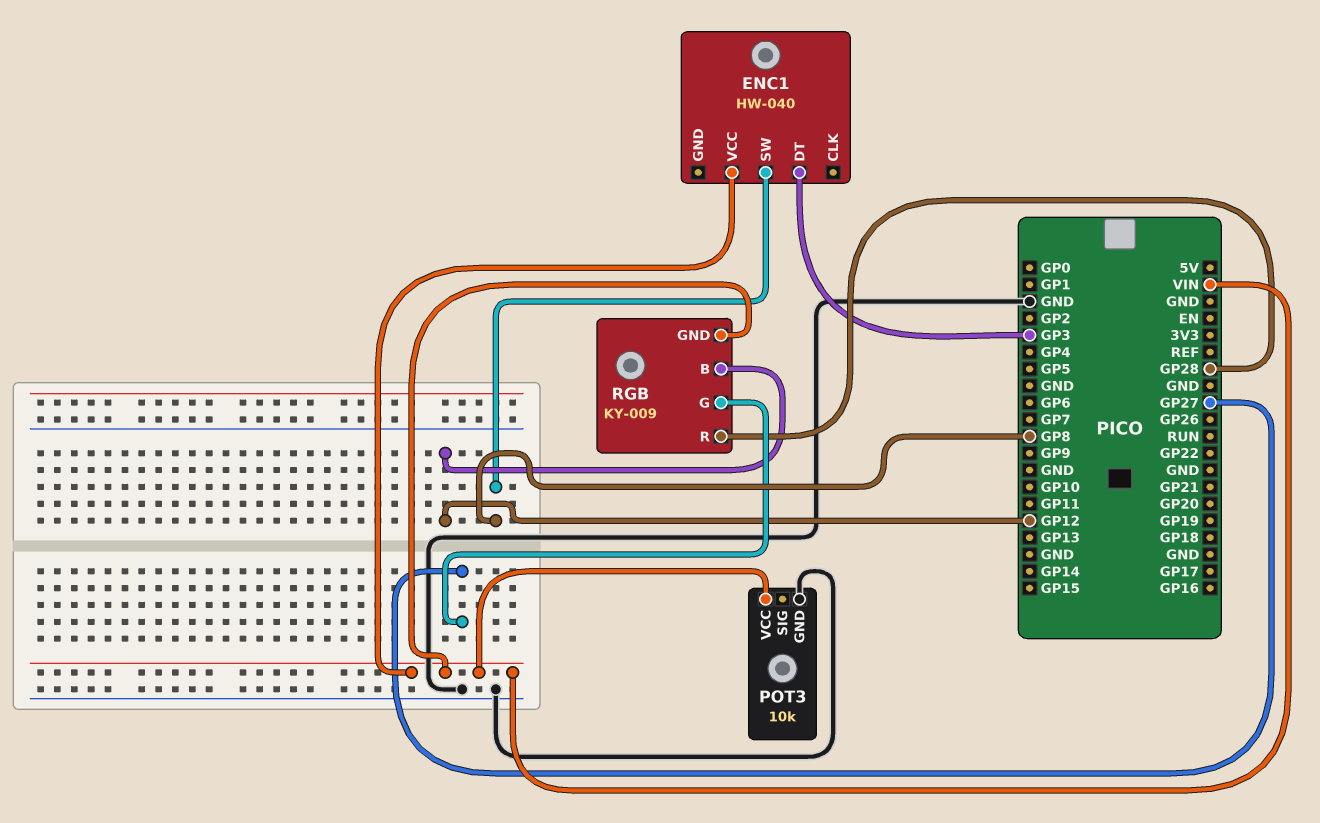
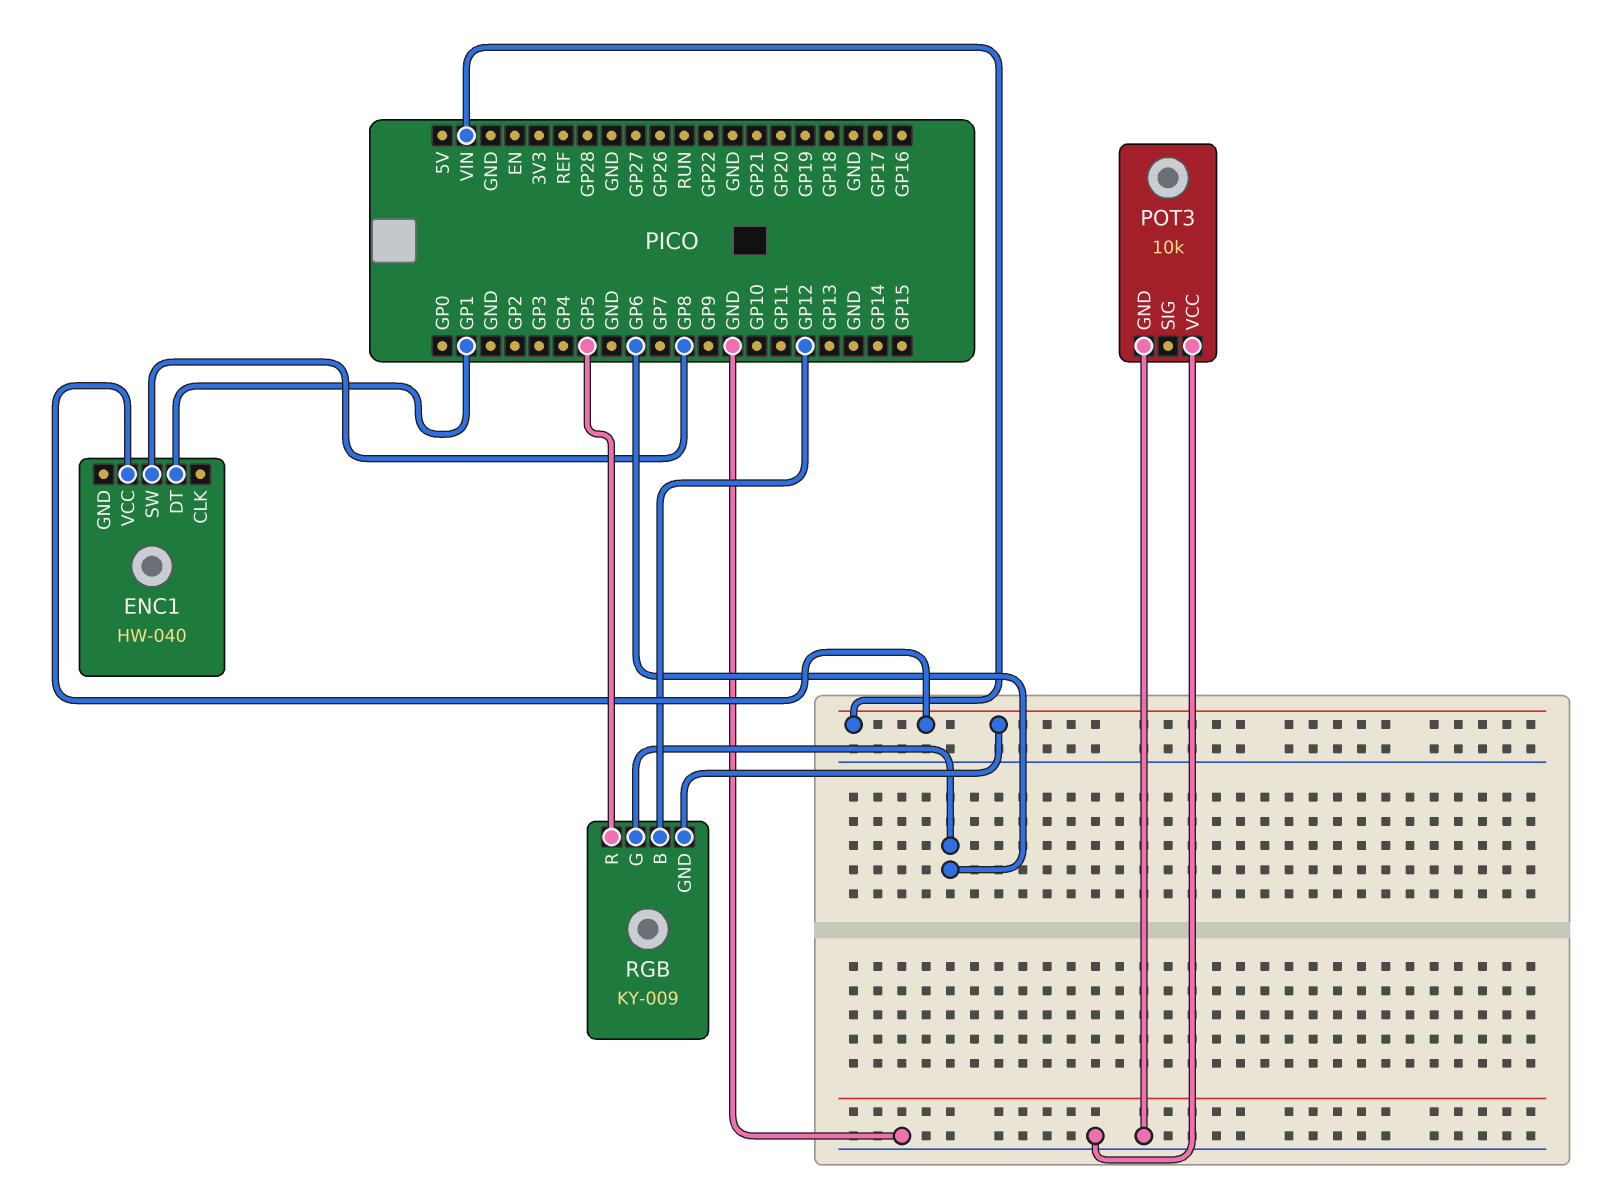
ENC1 pin DT: GP3 -> GP1
POT3 pin VCC: VIN -> GND
RGB pin G: GP27 -> GP6
RGB pin R: GP28 -> GP5

